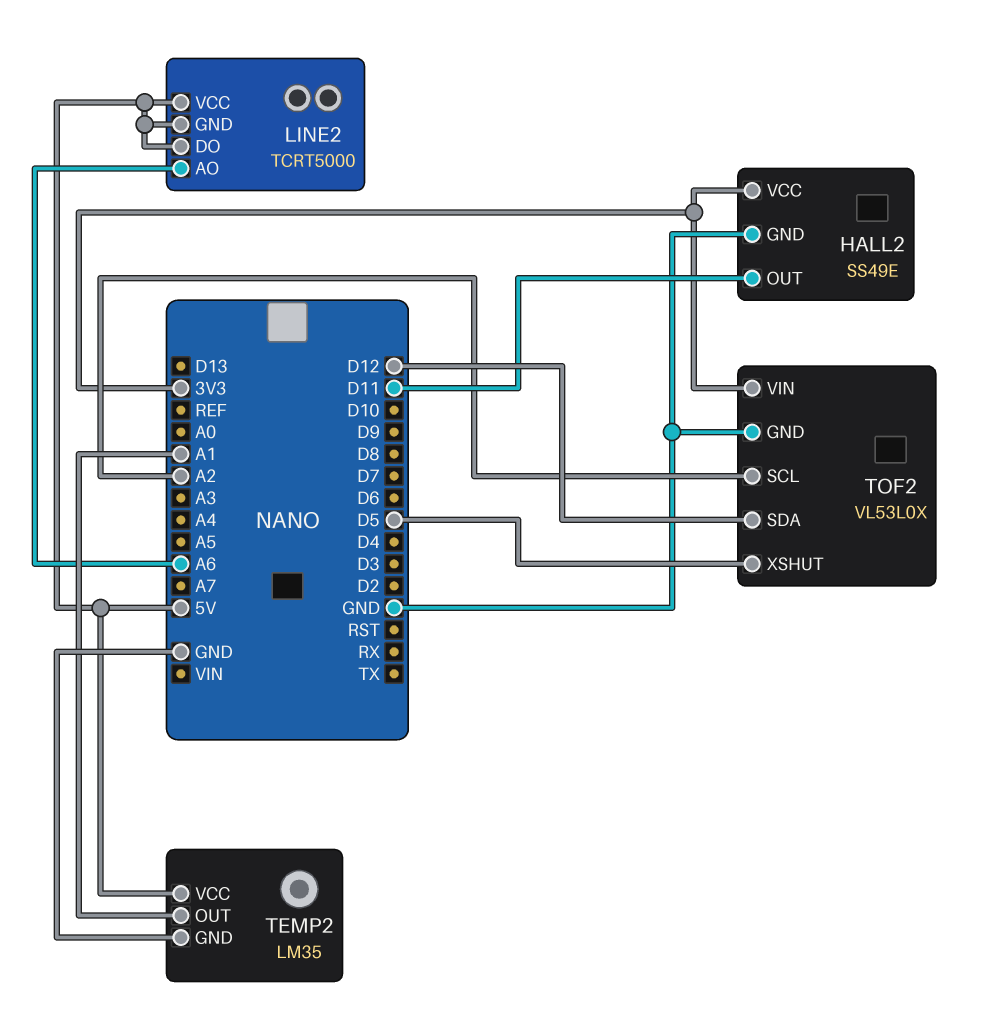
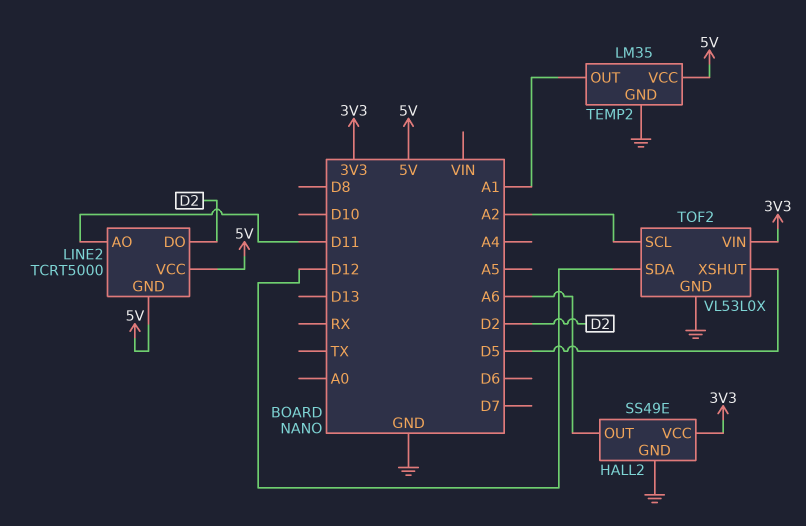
HALL2 pin OUT: D11 -> A6
LINE2 pin AO: A6 -> D11
LINE2 pin DO: 5V -> D2

